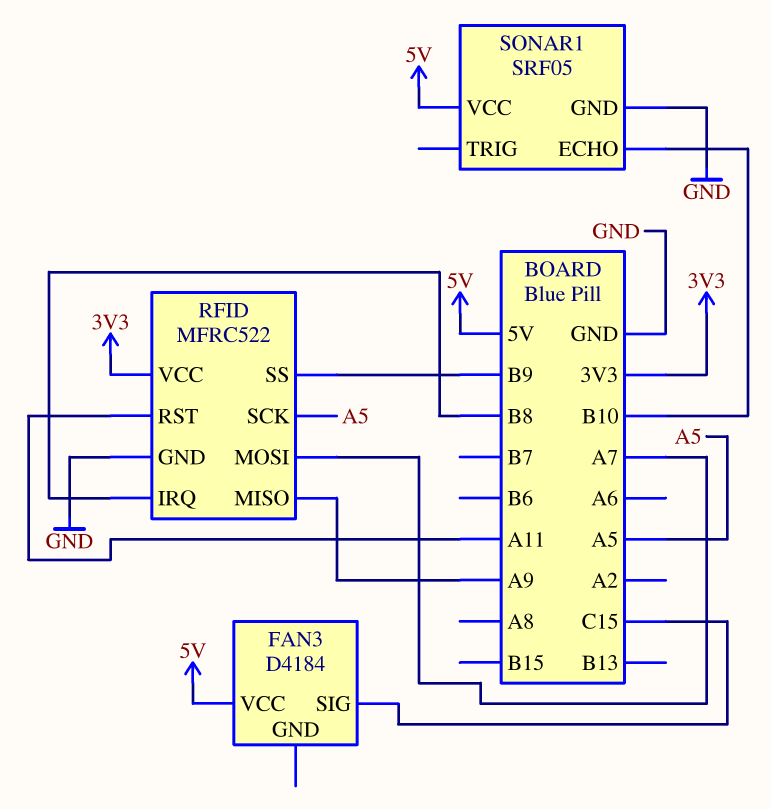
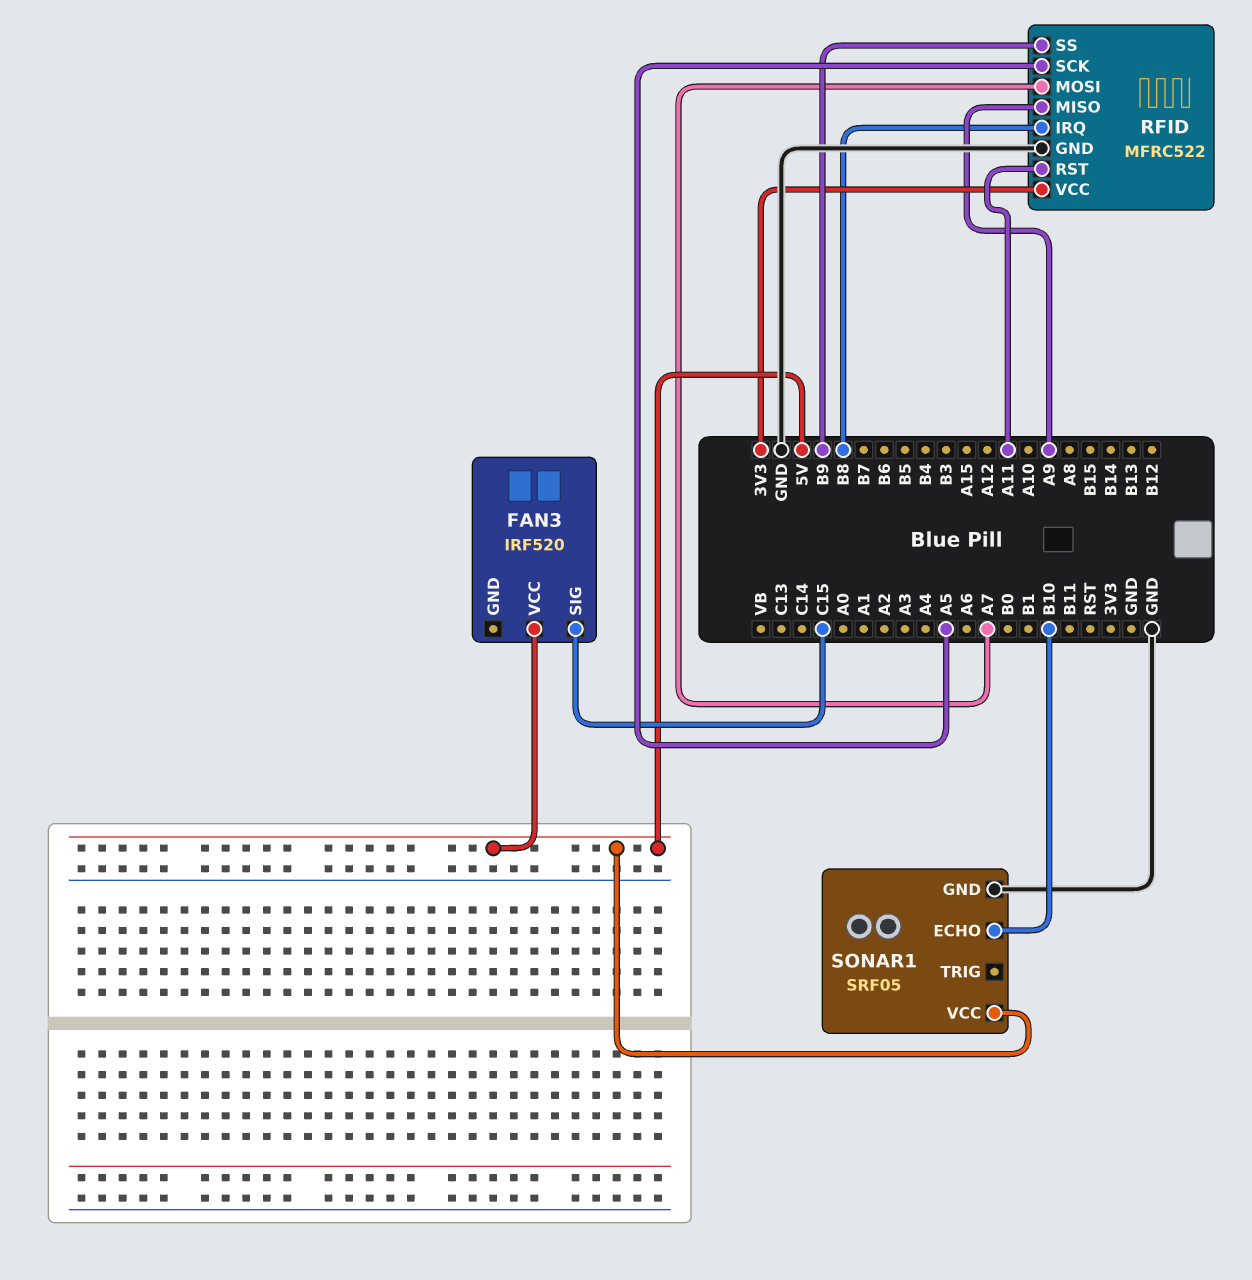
FAN3: D4184 -> IRF520

